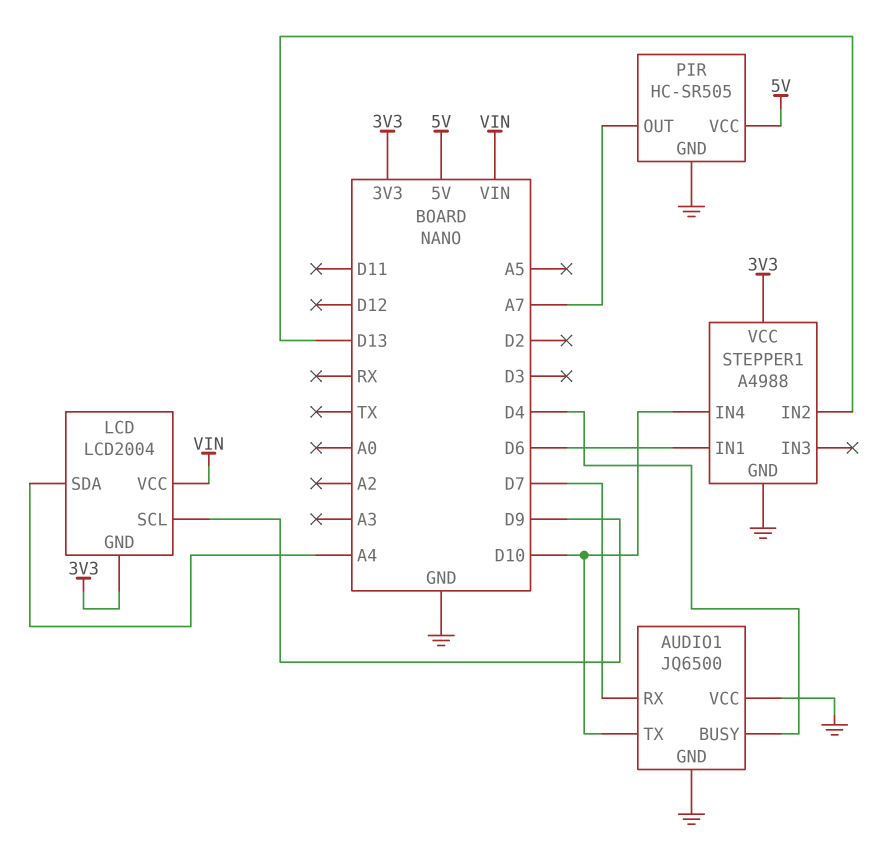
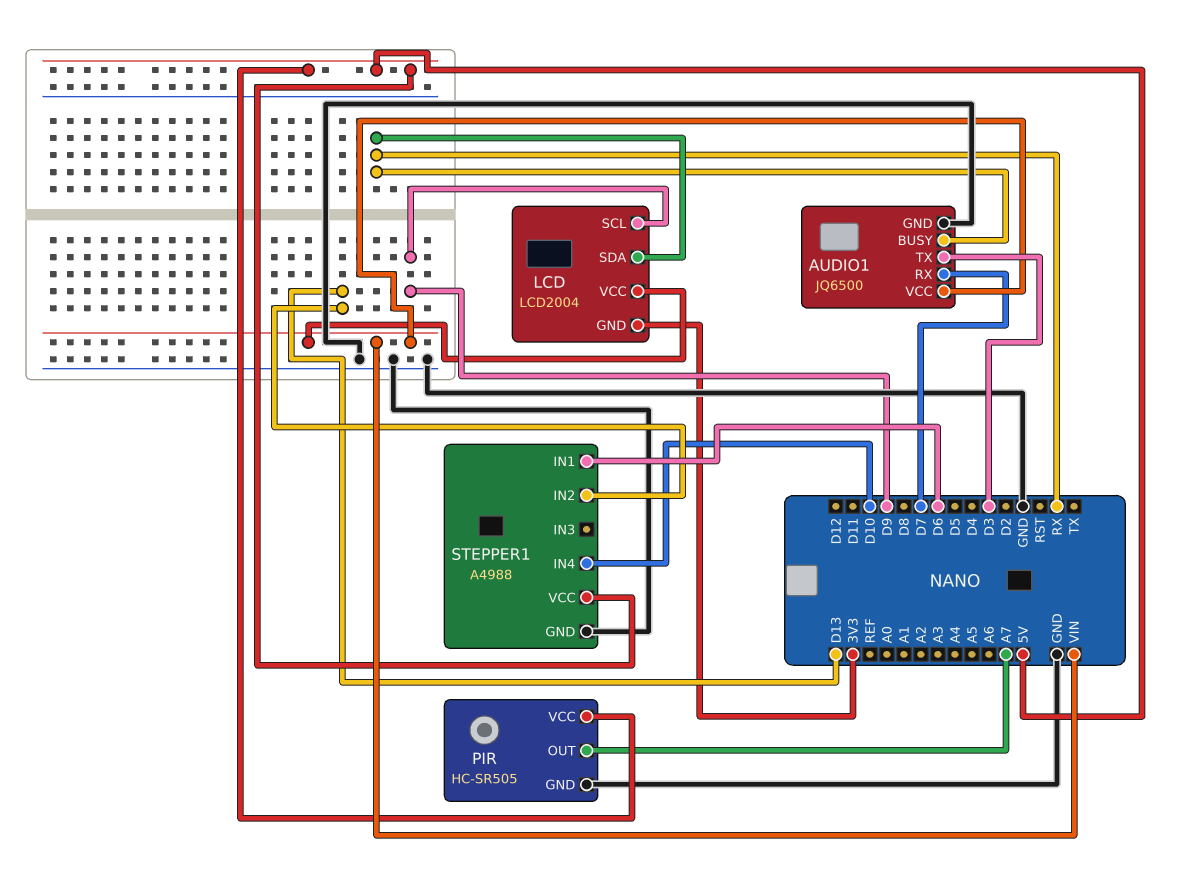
AUDIO1 pin BUSY: D4 -> RX
AUDIO1 pin TX: D10 -> D3
AUDIO1 pin VCC: GND -> VIN
LCD pin SDA: A4 -> RX
STEPPER1 pin VCC: 3V3 -> 5V

